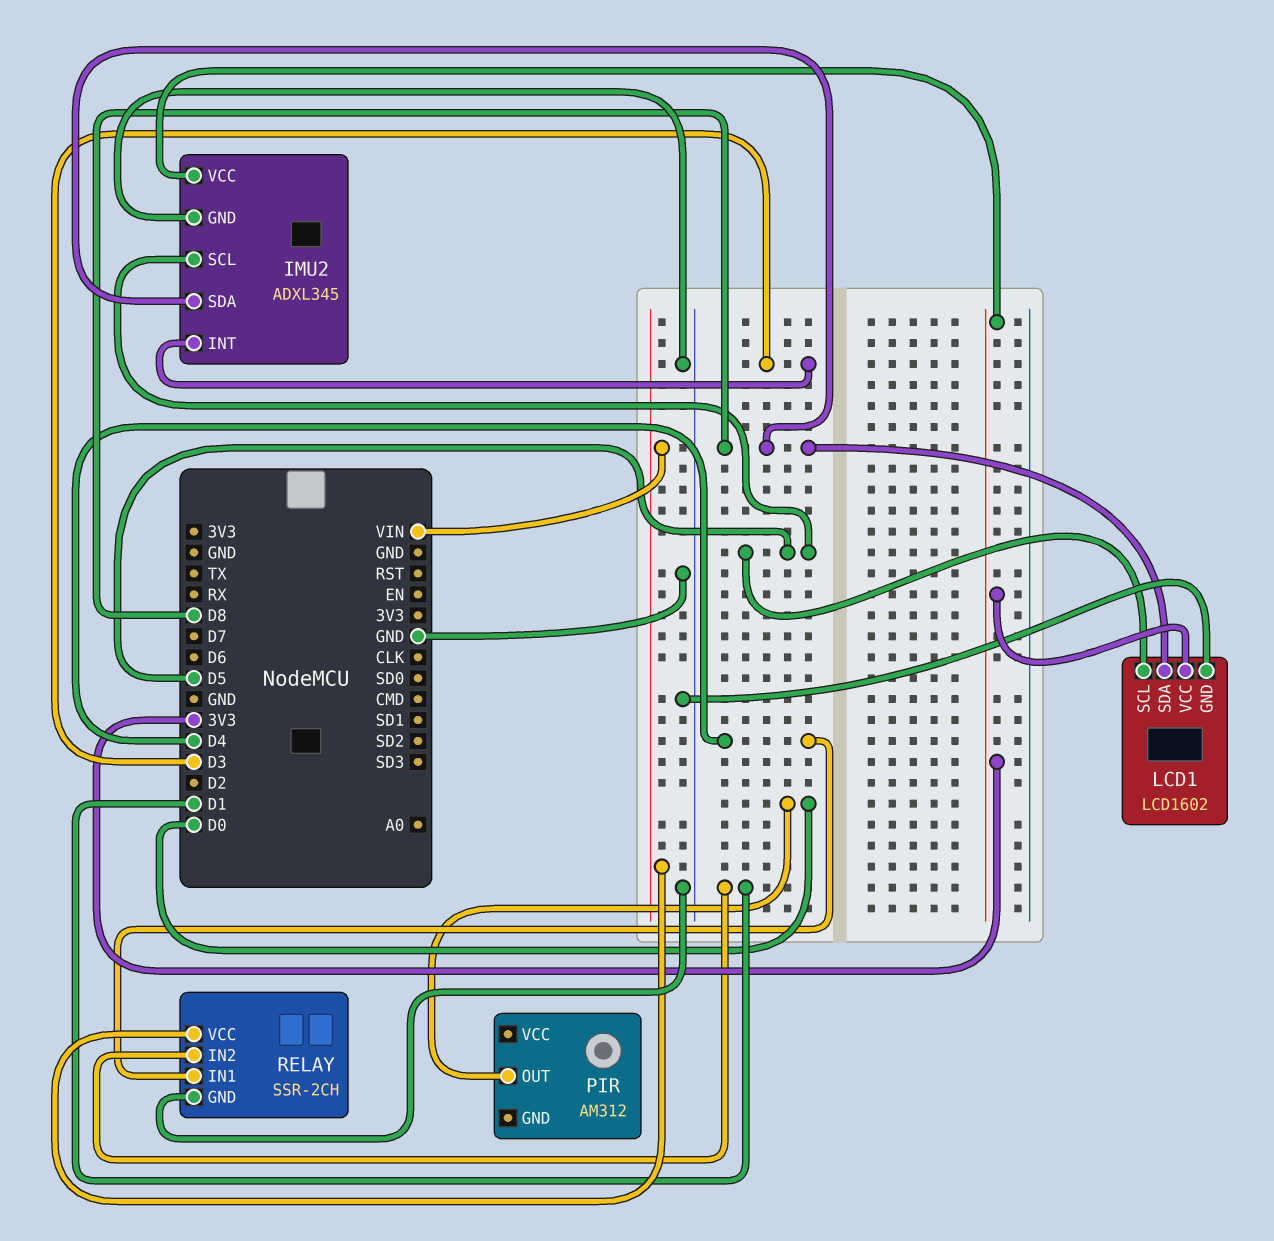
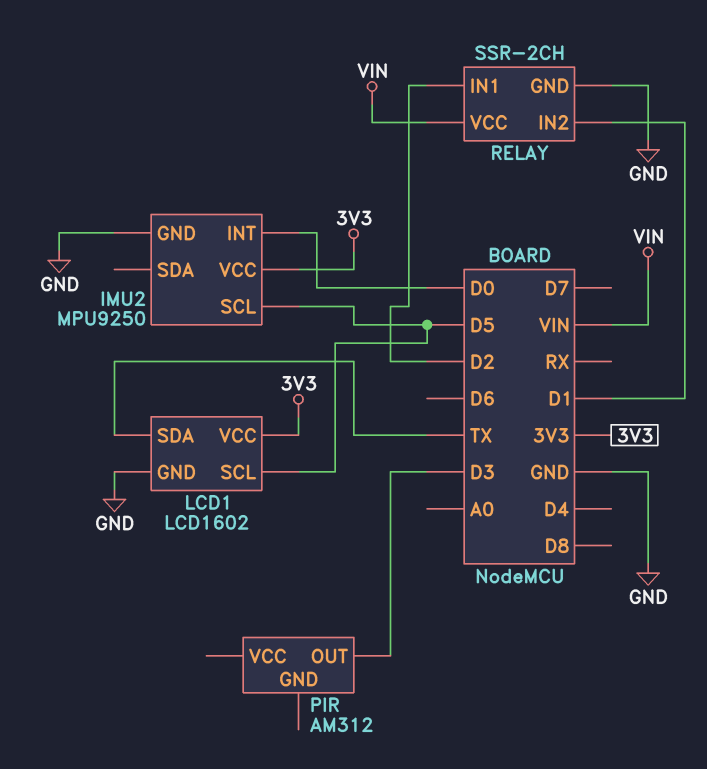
IMU2: ADXL345 -> MPU9250
IMU2 pin INT: D3 -> D0
IMU2 pin SDA: D8 -> none
LCD1 pin SDA: D8 -> TX
PIR pin OUT: D0 -> D3
RELAY pin IN1: D4 -> D2

